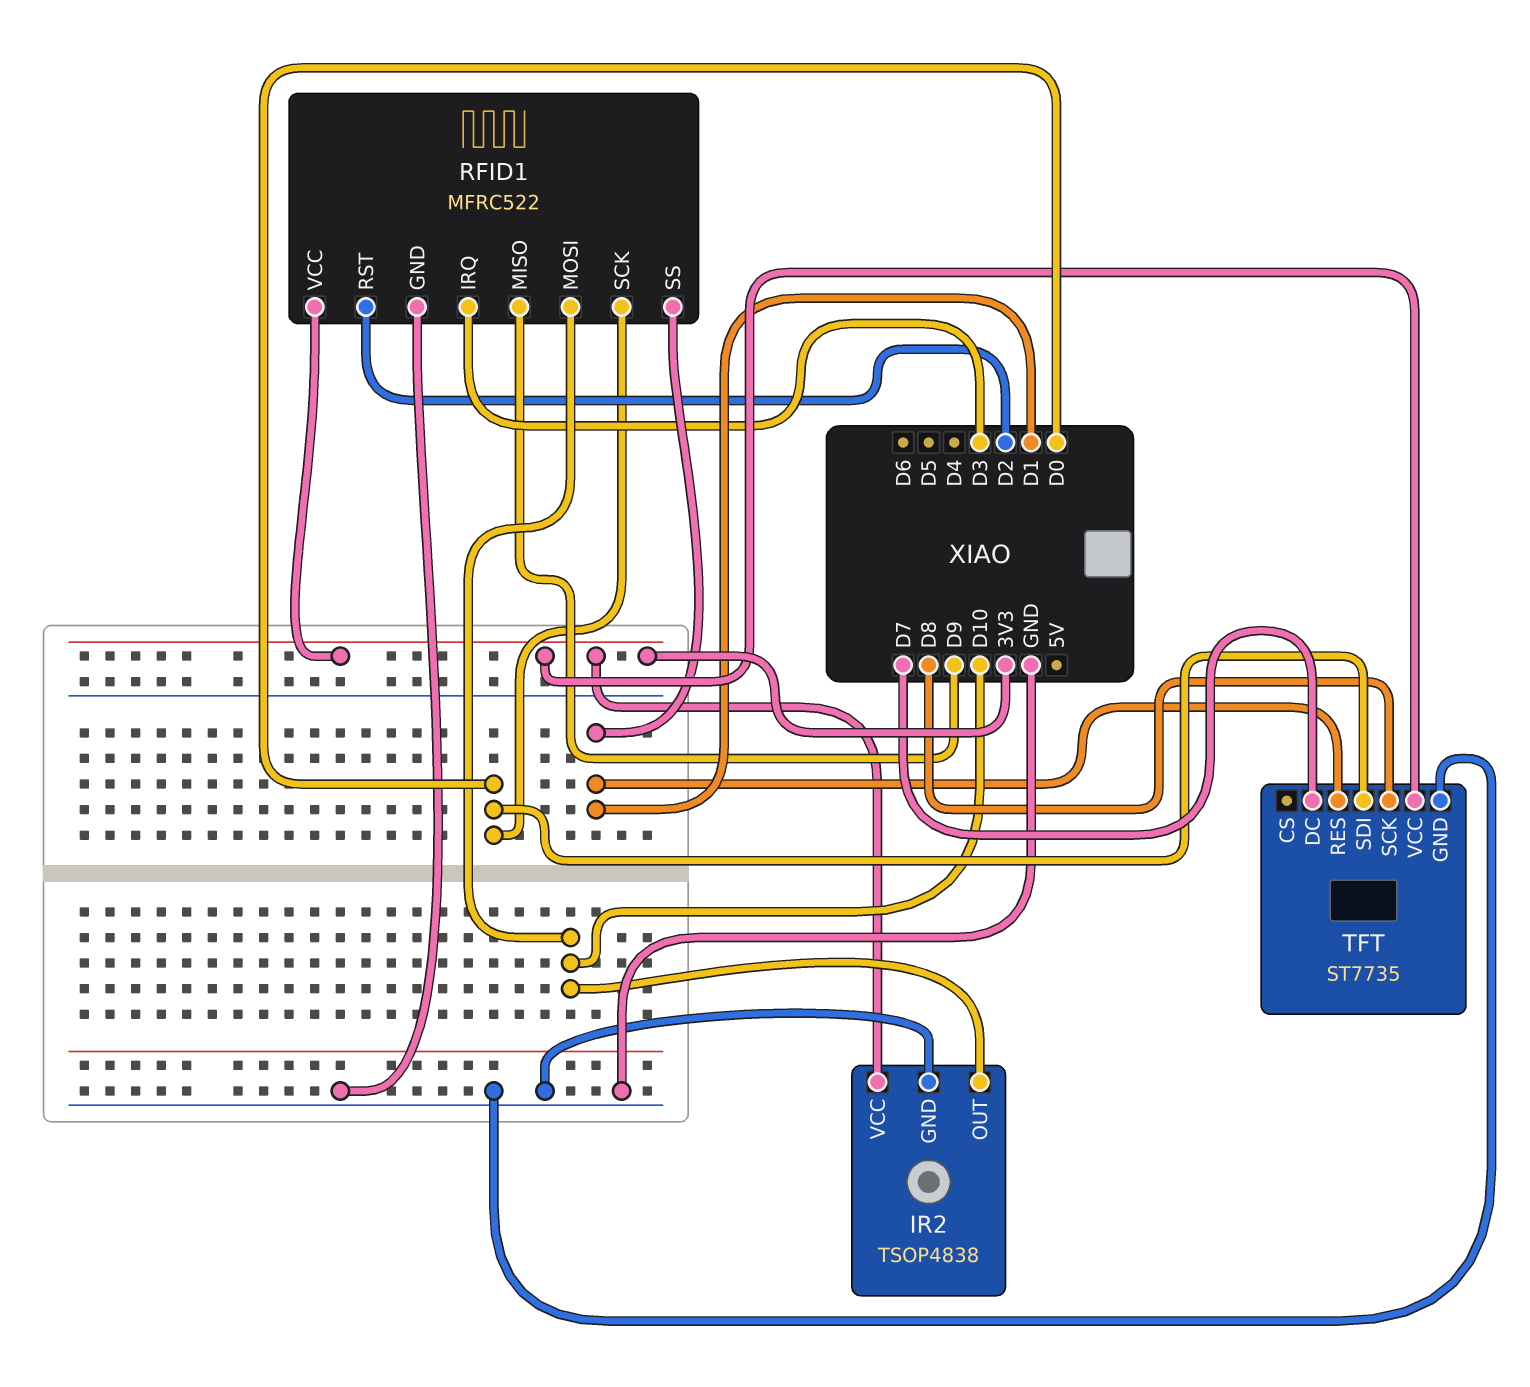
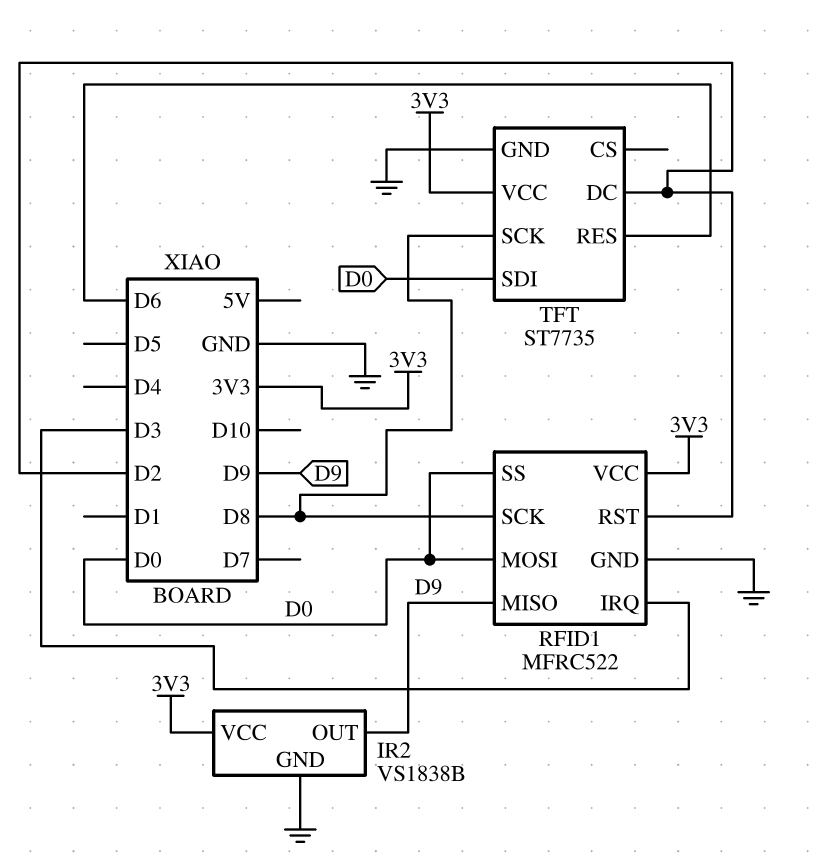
IR2: TSOP4838 -> VS1838B
IR2 pin OUT: D10 -> D9
RFID1 pin MOSI: D10 -> D0
RFID1 pin SCK: D0 -> D8
RFID1 pin SS: D1 -> D0
TFT pin DC: D7 -> D2
TFT pin RES: D1 -> D6

